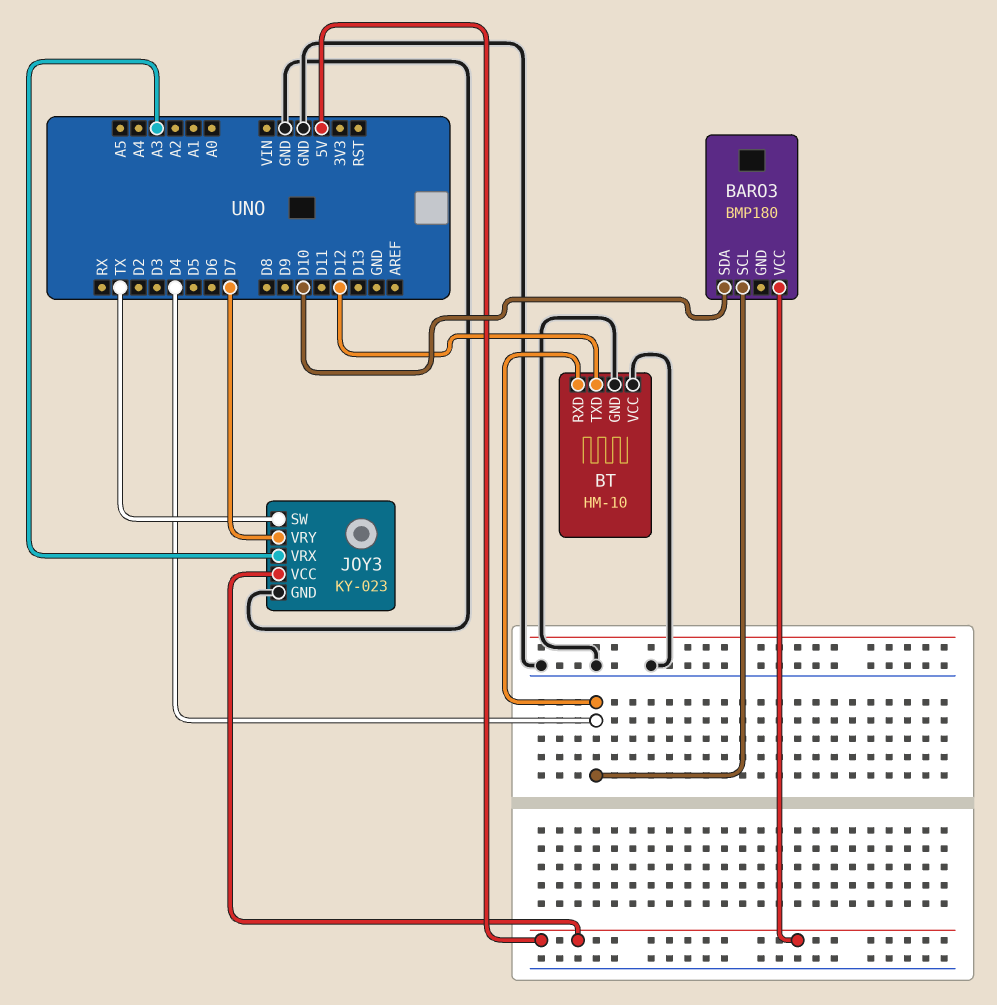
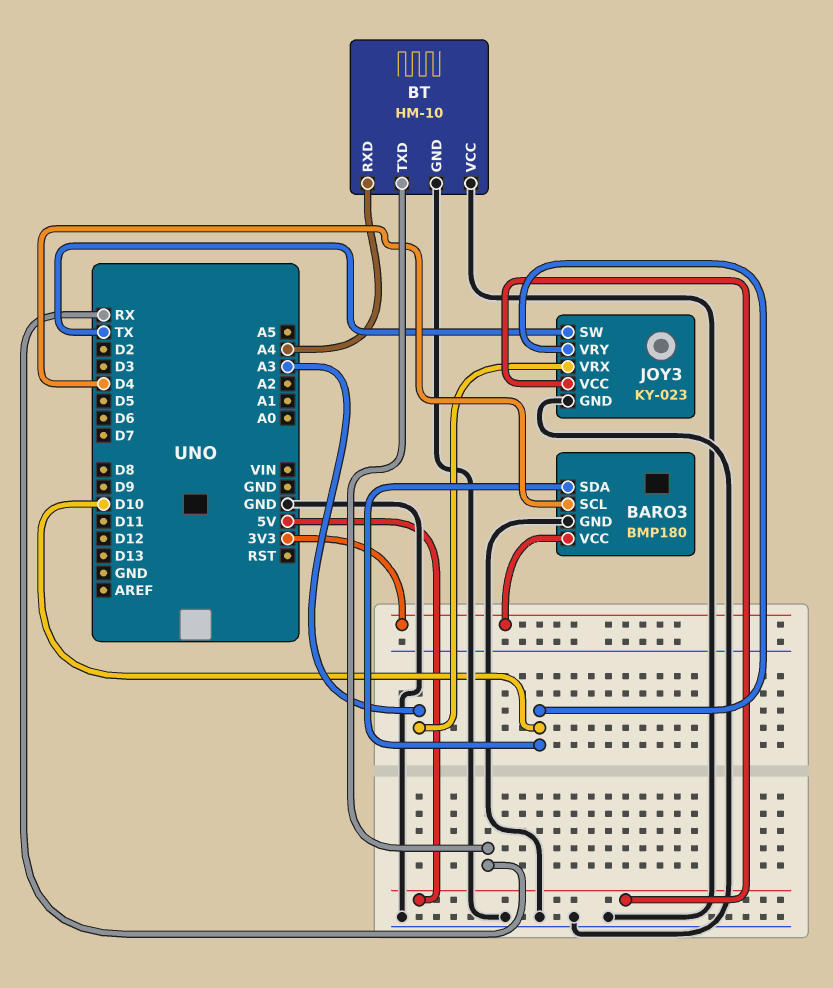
BARO3 pin GND: none -> GND
BARO3 pin VCC: 5V -> 3V3
BT pin RXD: D4 -> A4
BT pin TXD: D12 -> RX
JOY3 pin VRY: D7 -> D10

